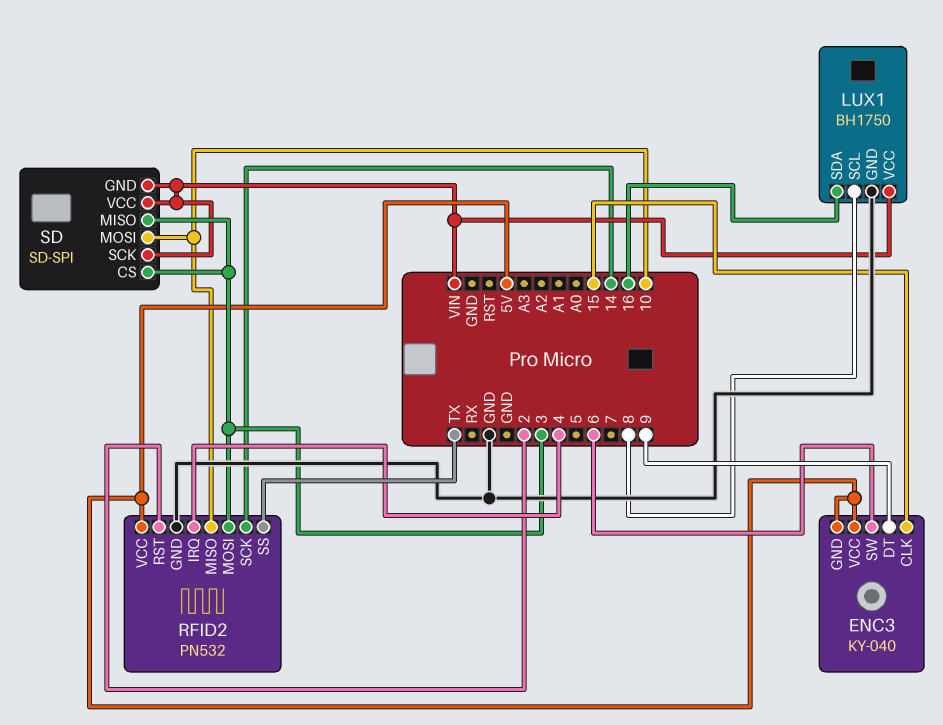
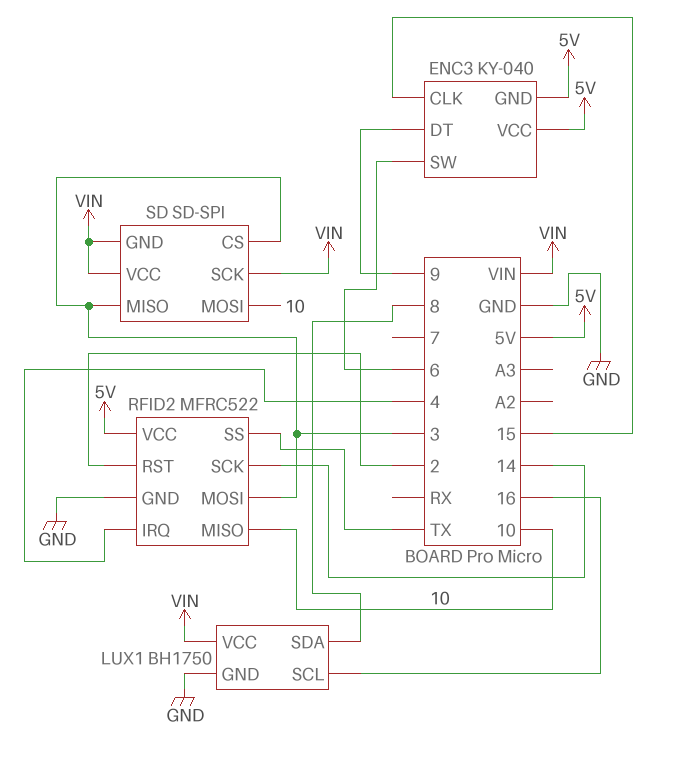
LUX1 pin SCL: 8 -> 16
LUX1 pin SDA: 16 -> 8
RFID2: PN532 -> MFRC522

